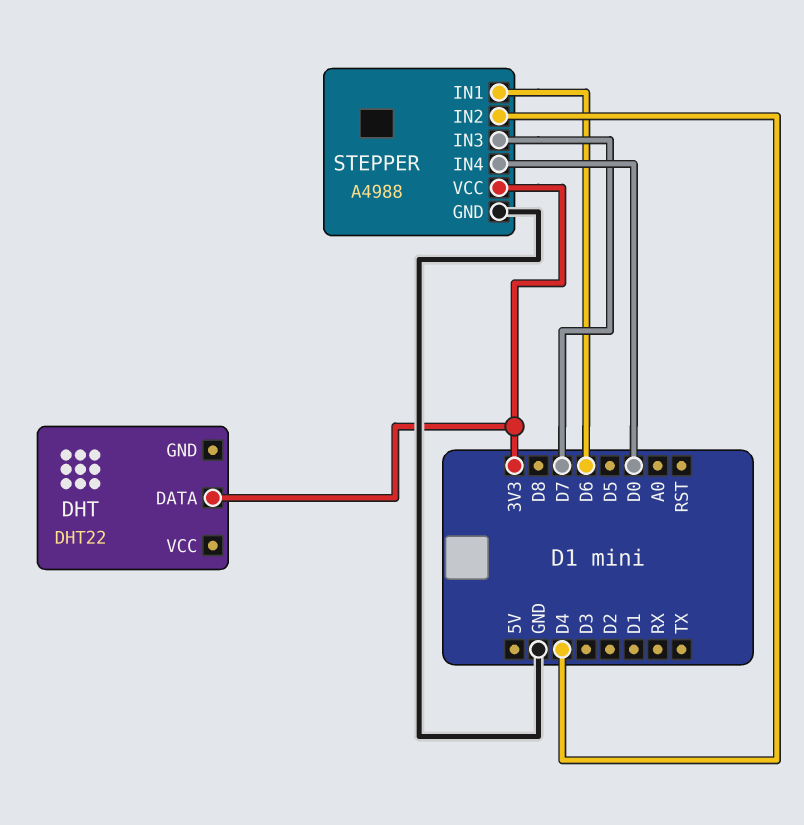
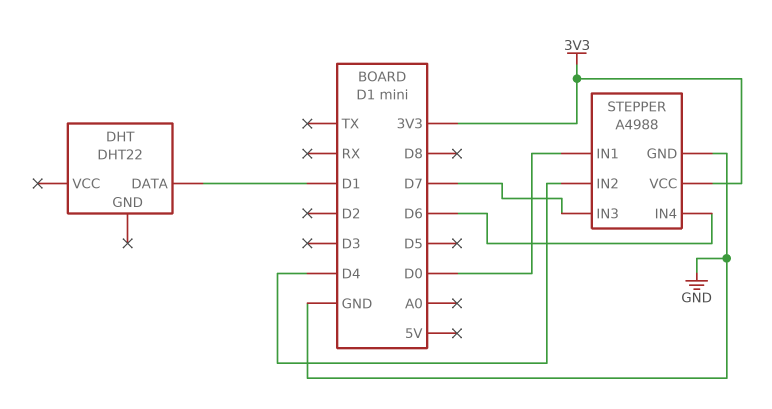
DHT pin DATA: 3V3 -> D1
STEPPER pin IN1: D6 -> D0
STEPPER pin IN4: D0 -> D6

